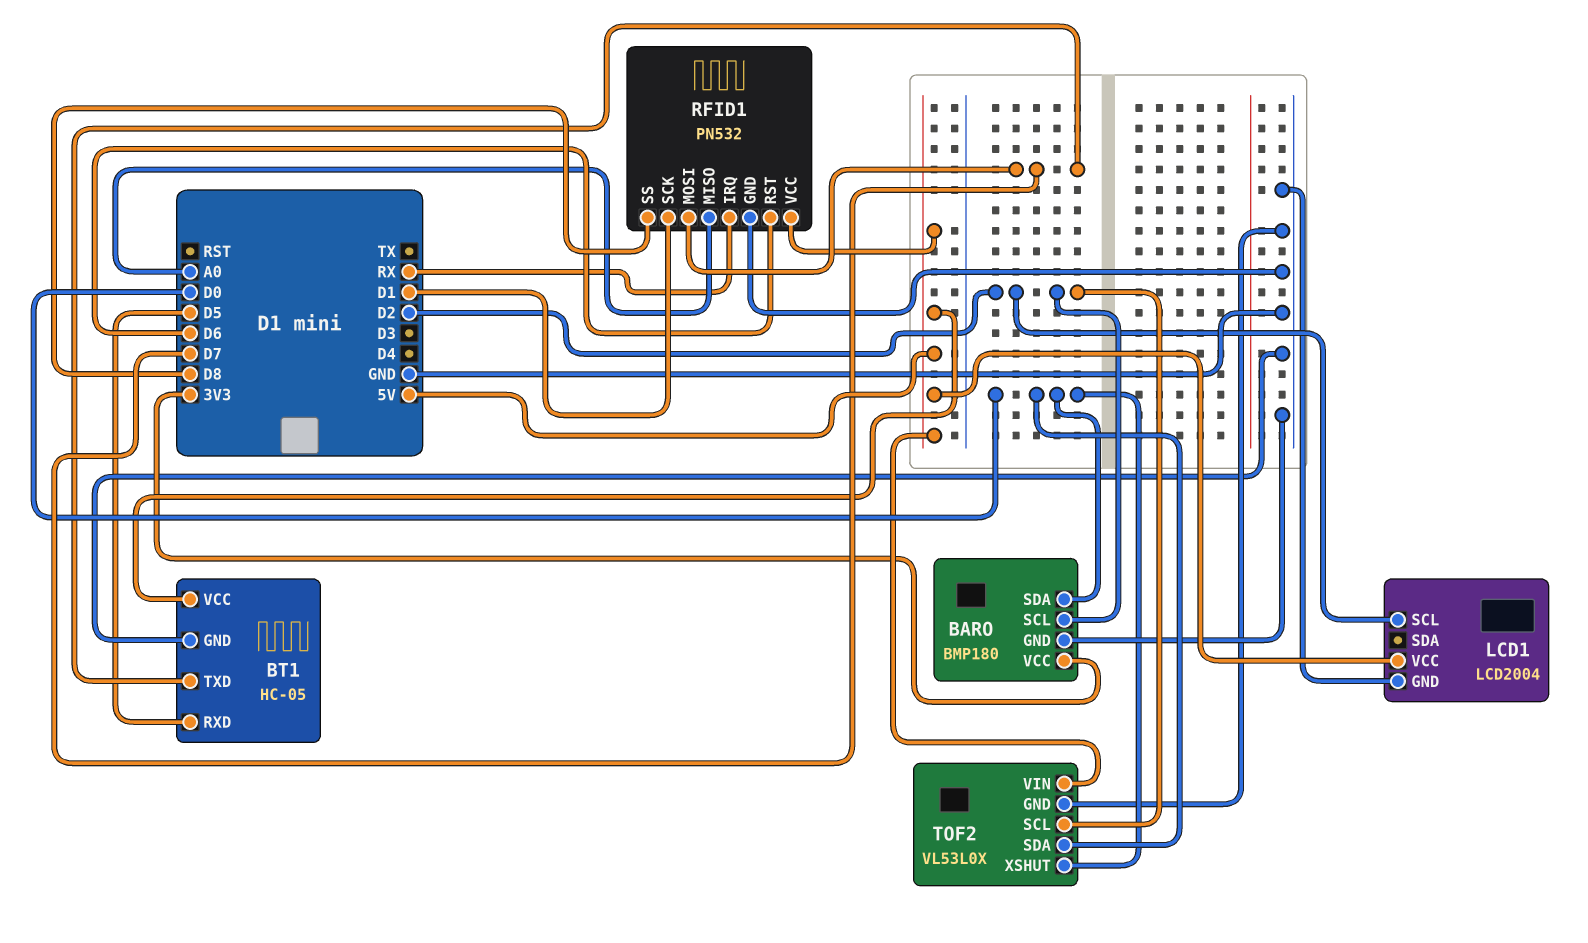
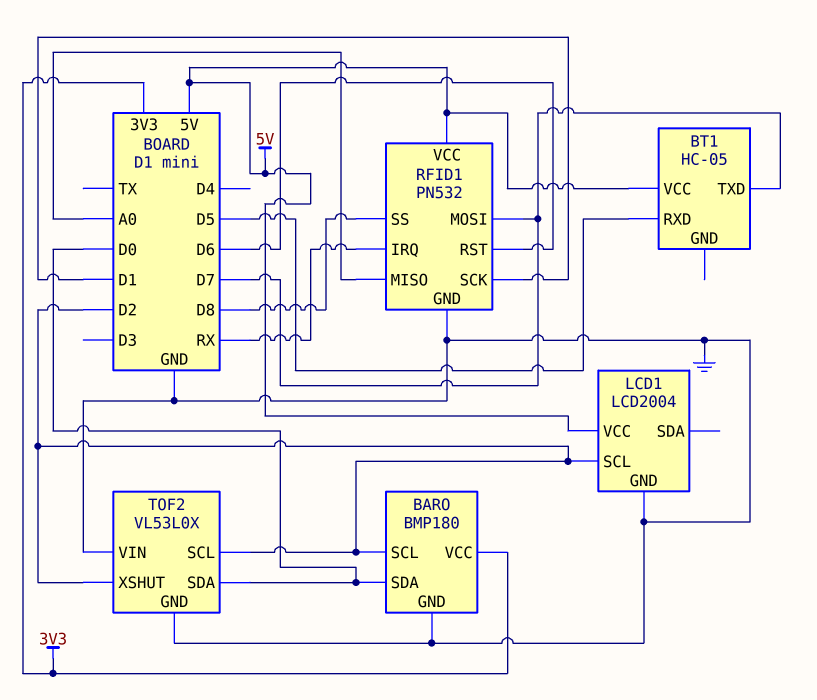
BT1 pin GND: GND -> none
TOF2 pin VIN: 5V -> GND
TOF2 pin XSHUT: D0 -> D2

